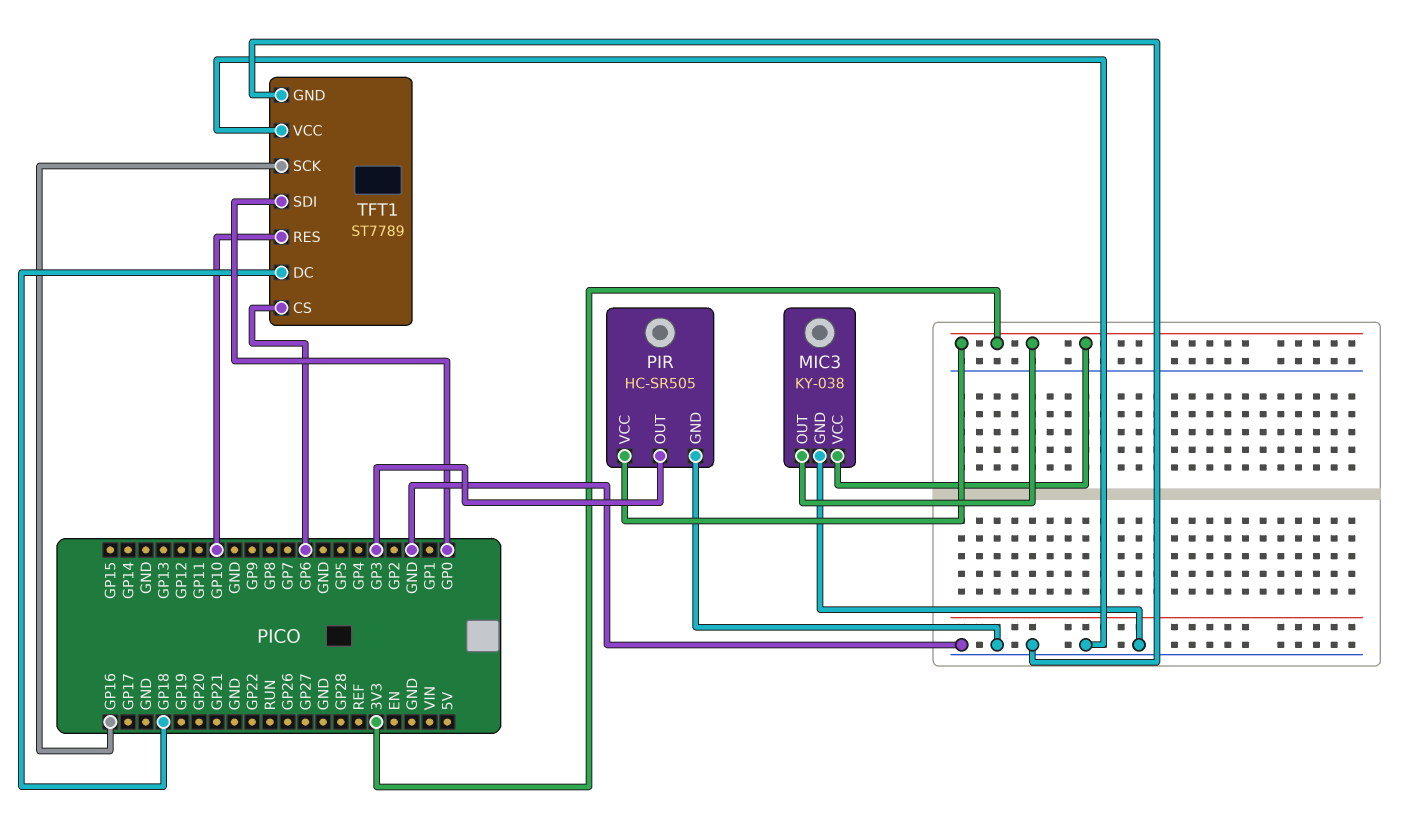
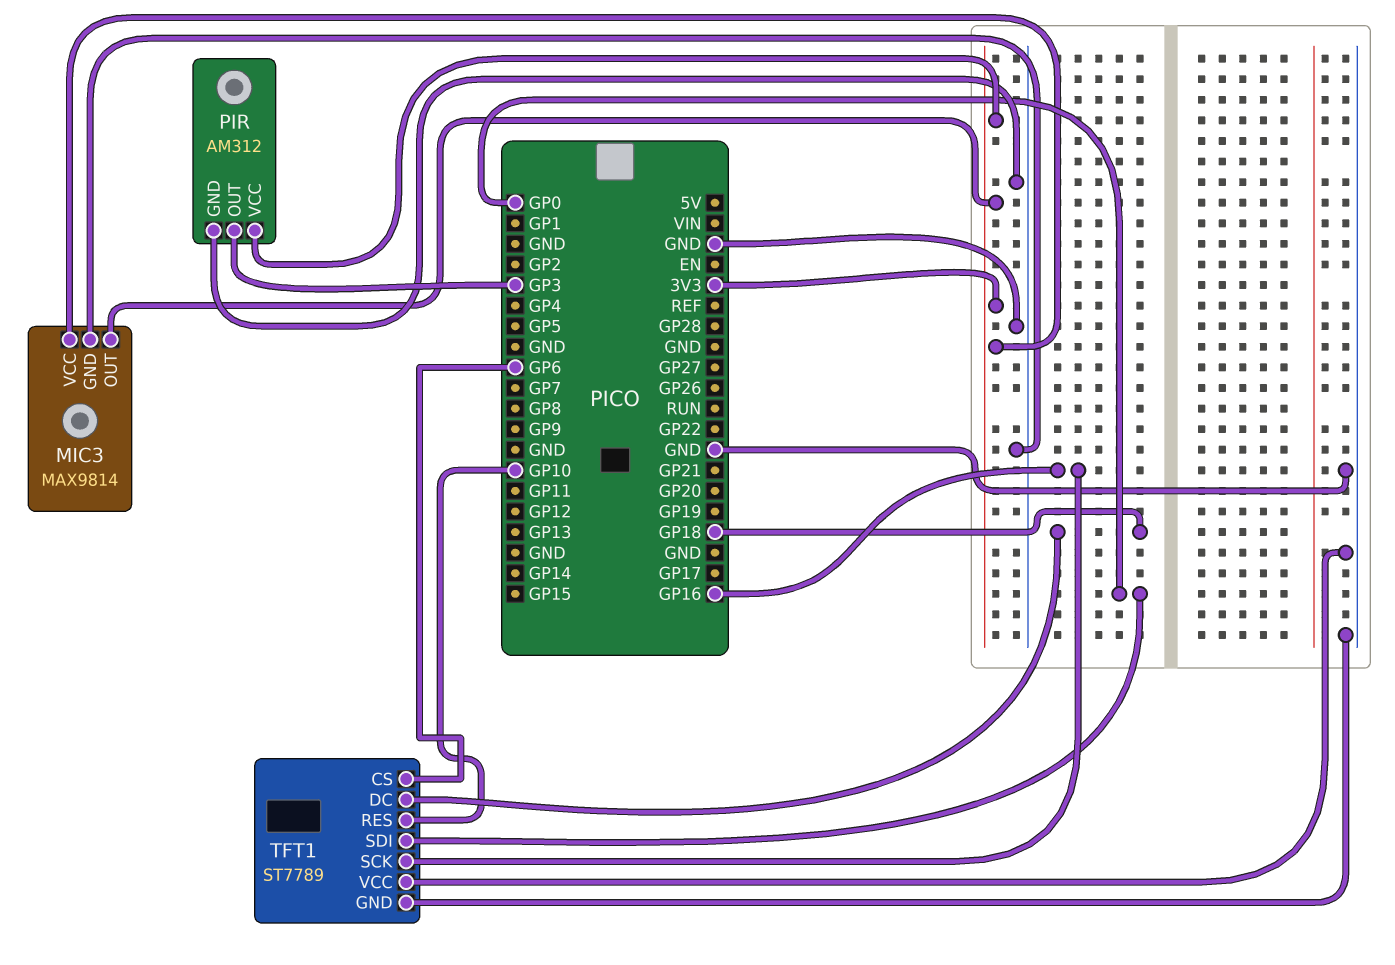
MIC3: KY-038 -> MAX9814
PIR: HC-SR505 -> AM312

